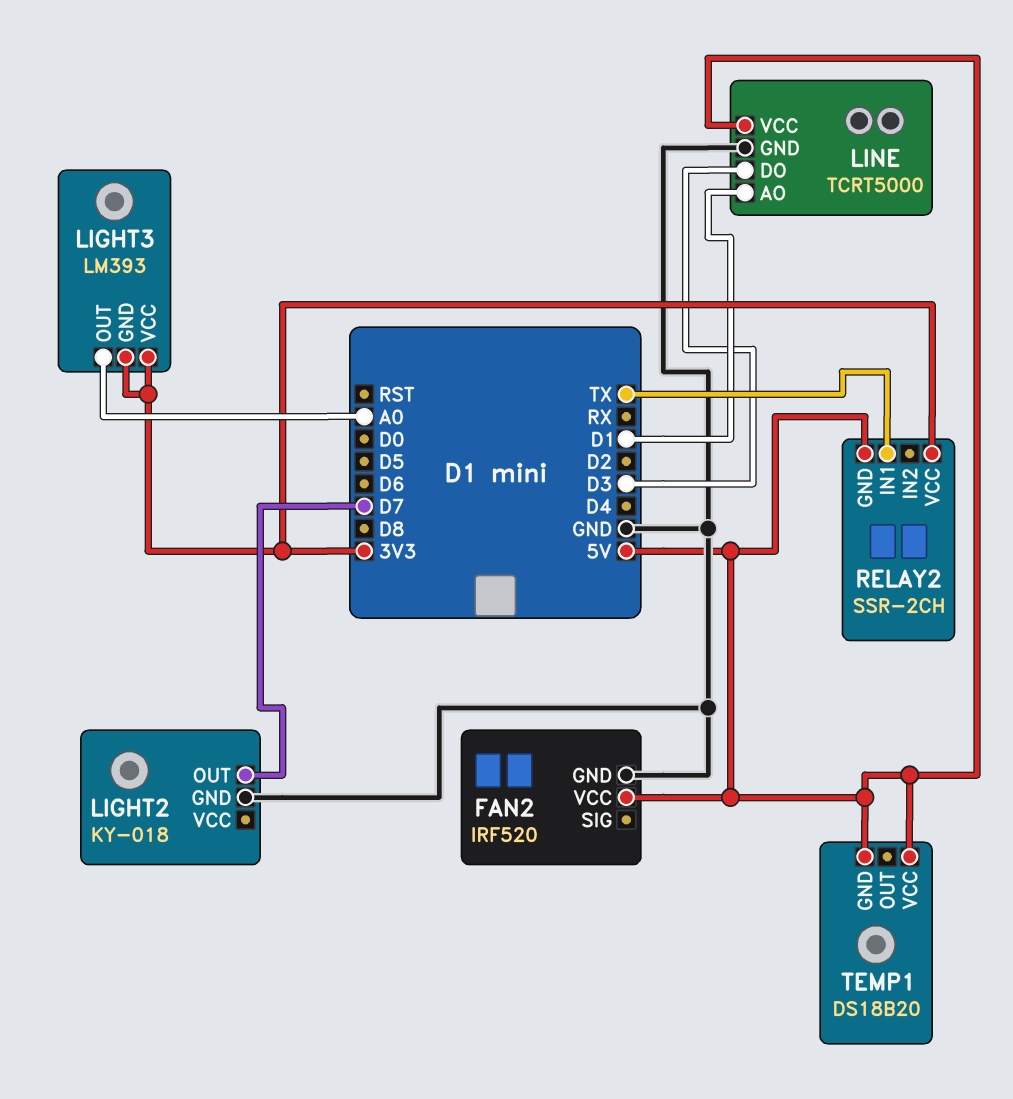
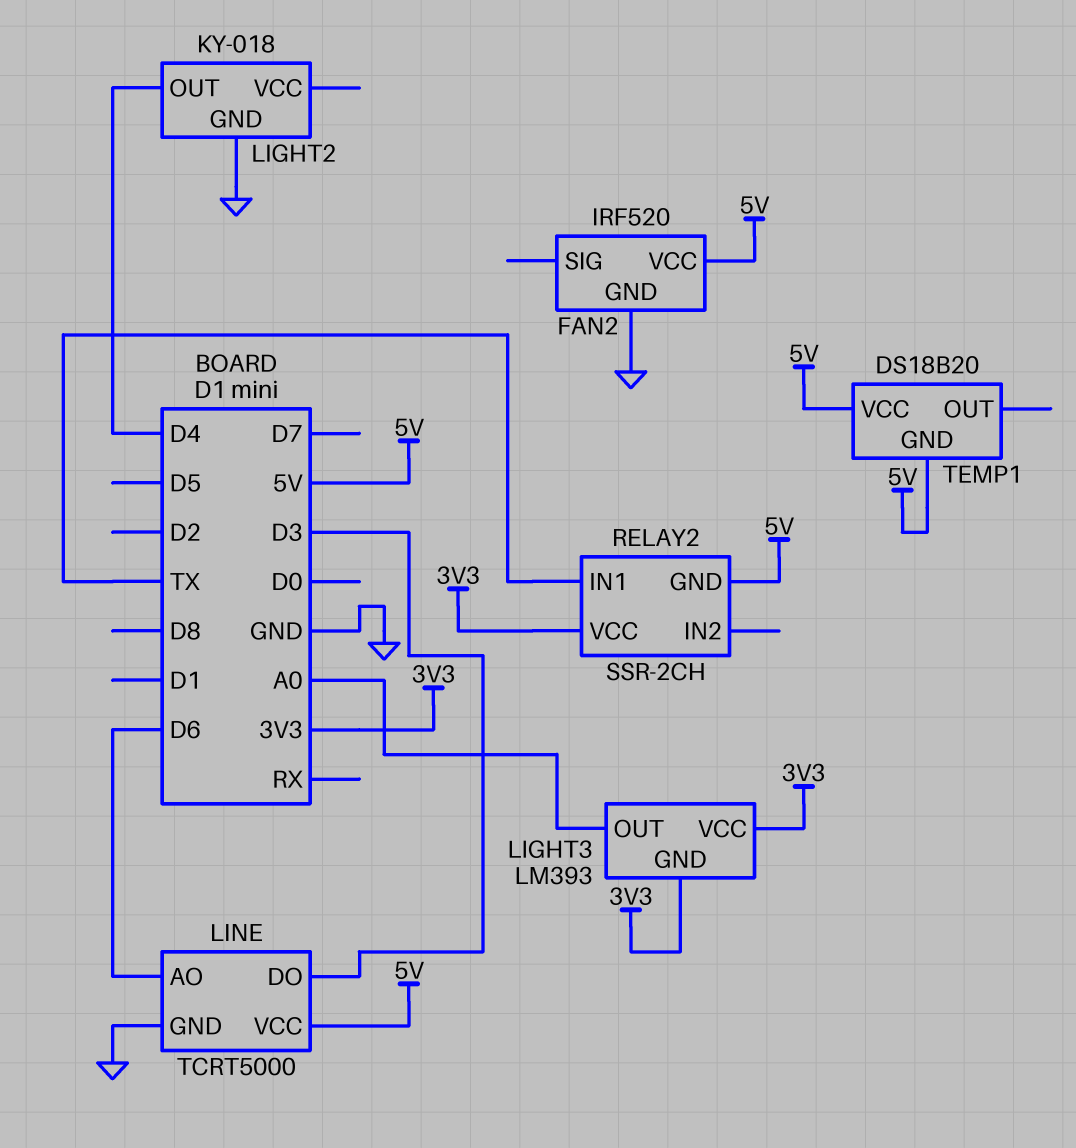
LIGHT2 pin OUT: D7 -> D4
LINE pin AO: D1 -> D6

